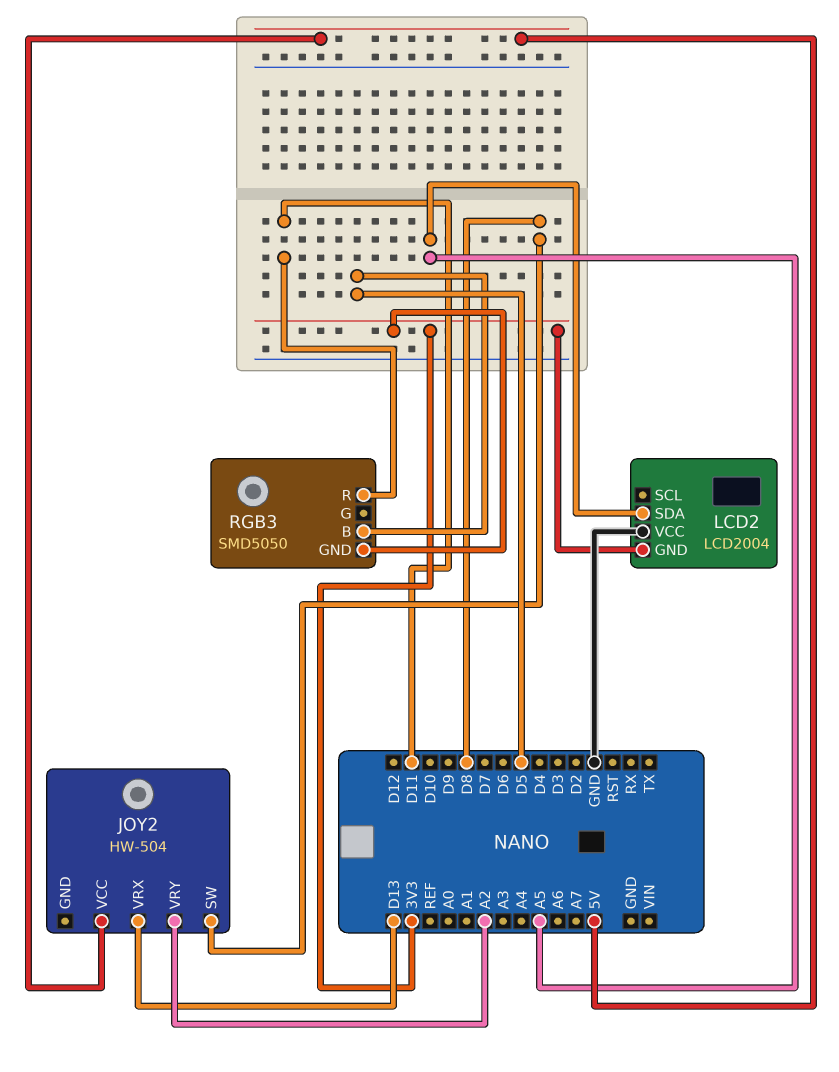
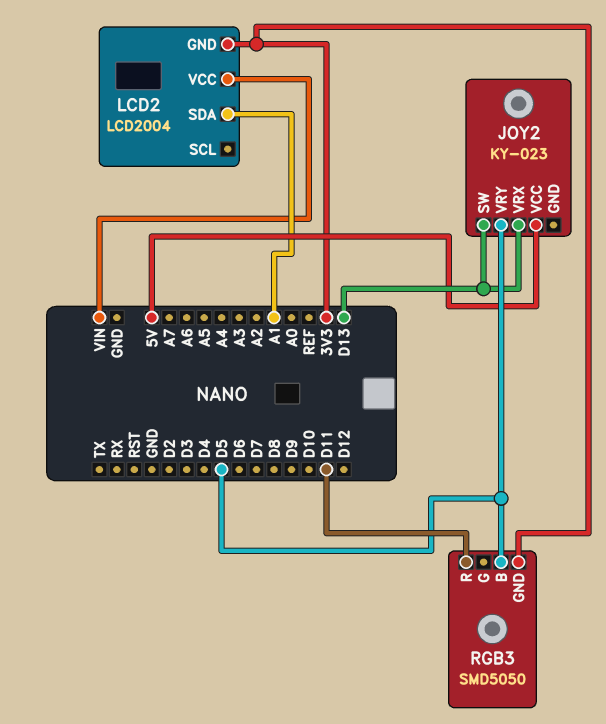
JOY2: HW-504 -> KY-023
JOY2 pin SW: D8 -> D13
JOY2 pin VRY: A2 -> D5
LCD2 pin SDA: A5 -> A1
LCD2 pin VCC: GND -> VIN

